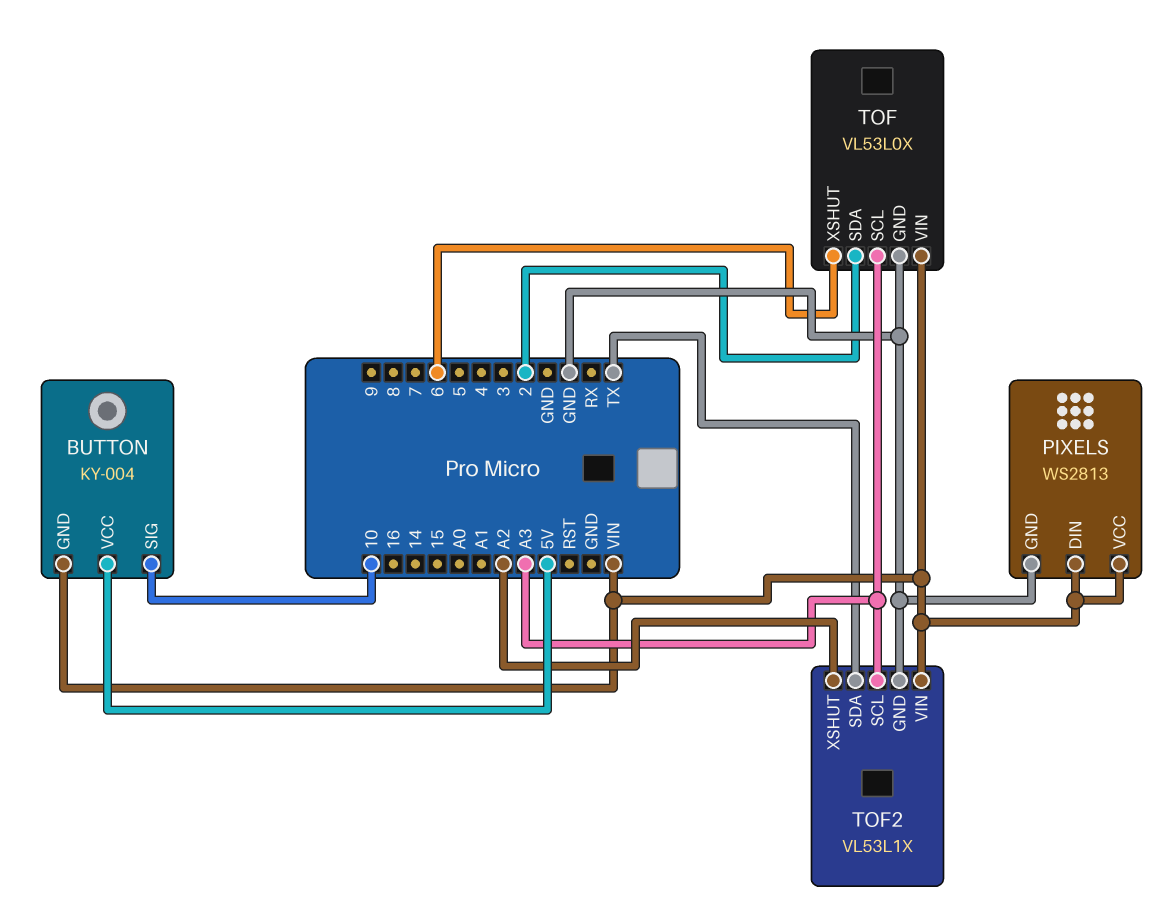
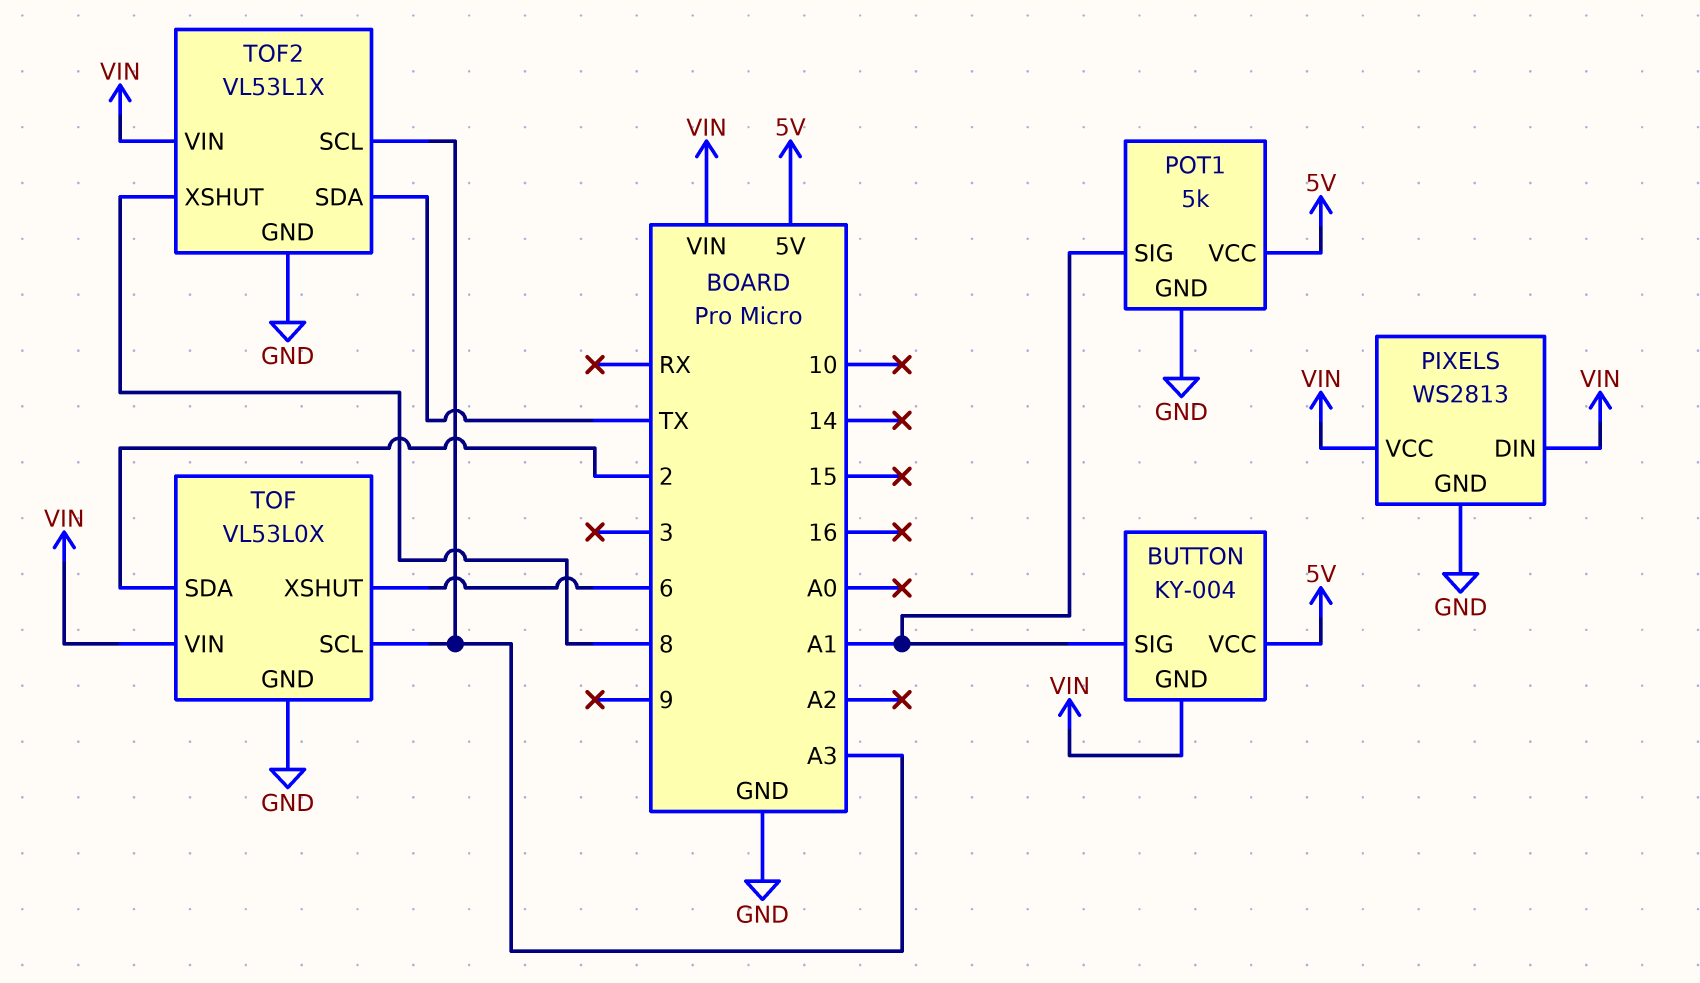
BUTTON pin SIG: 10 -> A1
POT1: none -> 5k
POT1 pin GND: none -> GND
POT1 pin SIG: none -> A1
POT1 pin VCC: none -> 5V
TOF2 pin XSHUT: A2 -> 8

